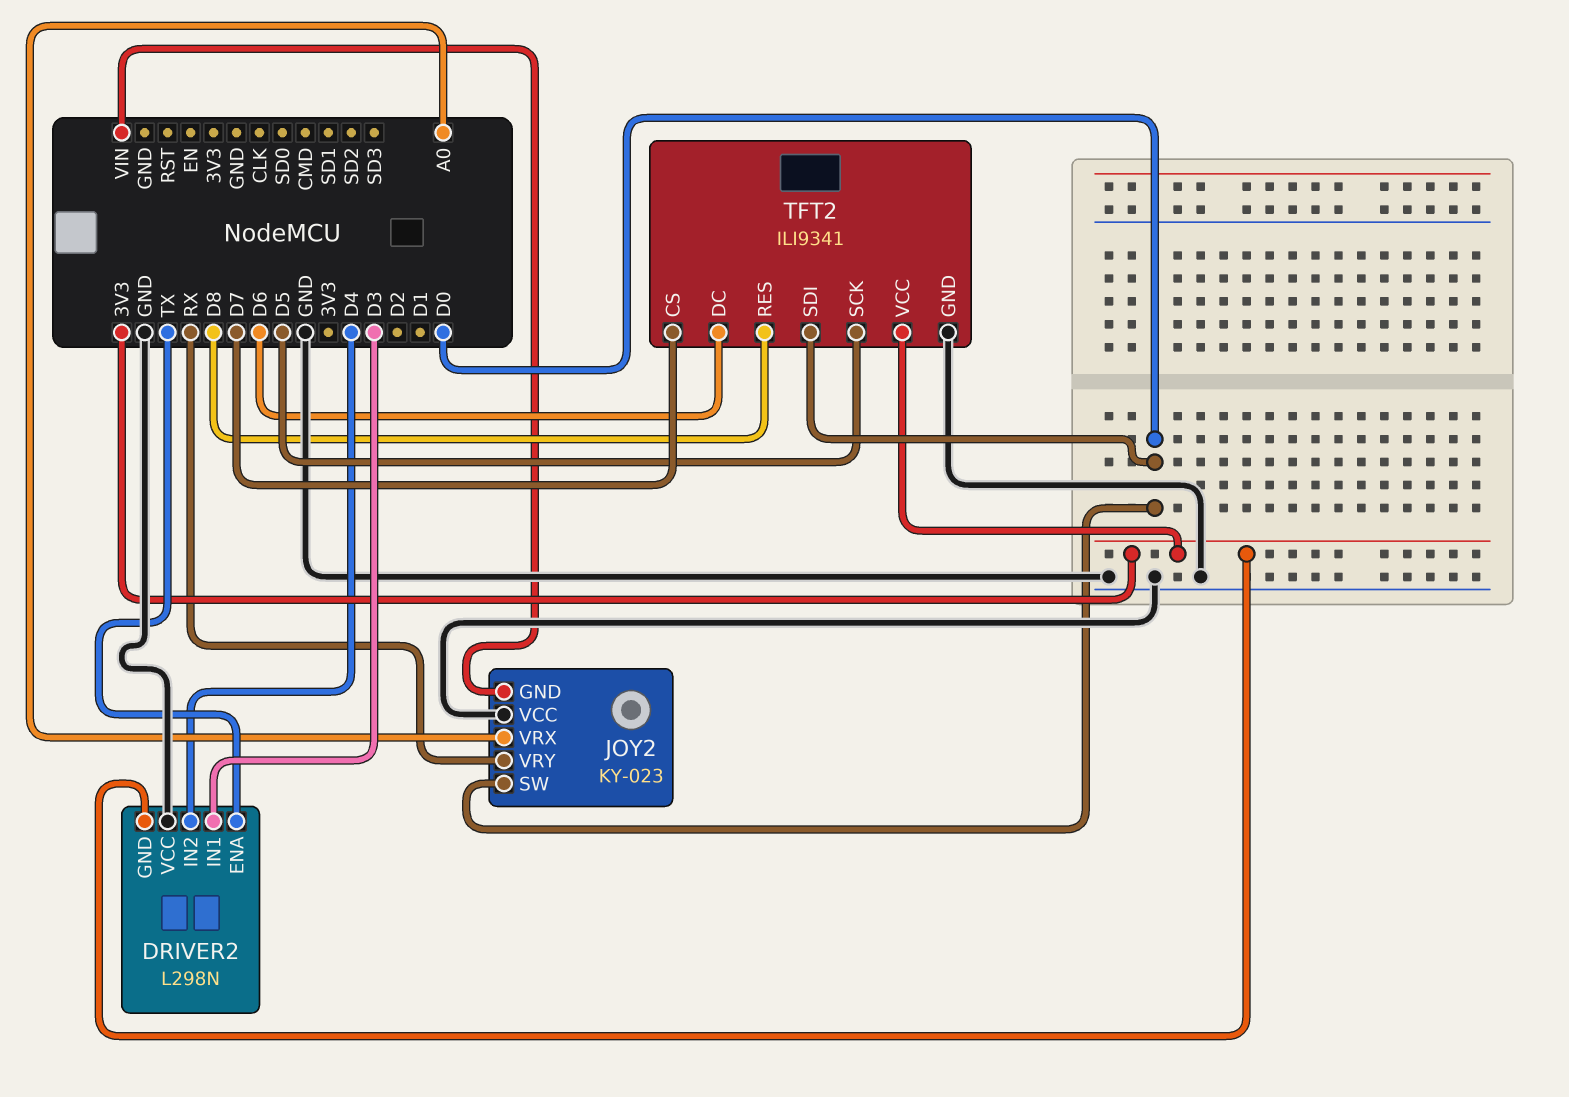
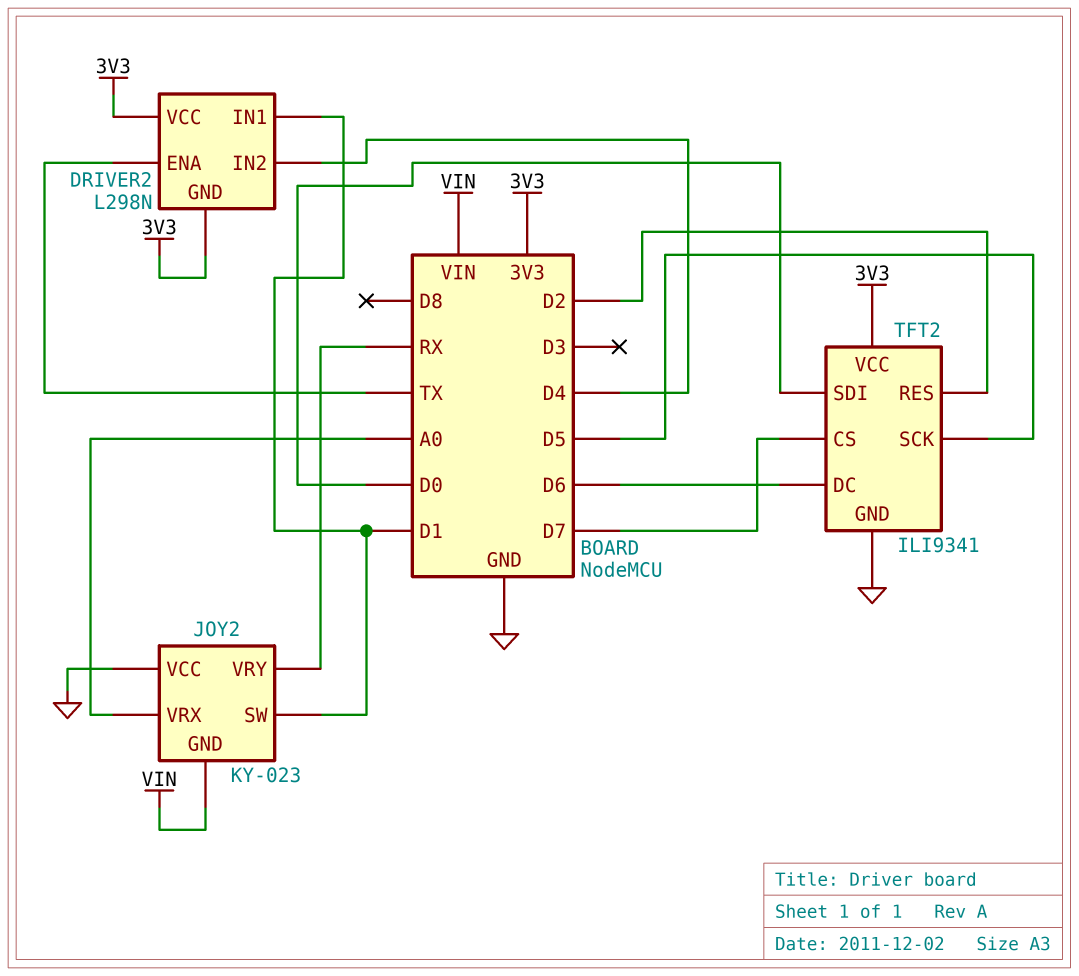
DRIVER2 pin IN1: D3 -> D1
DRIVER2 pin VCC: GND -> 3V3
JOY2 pin SW: D0 -> D1
TFT2 pin RES: D8 -> D2

